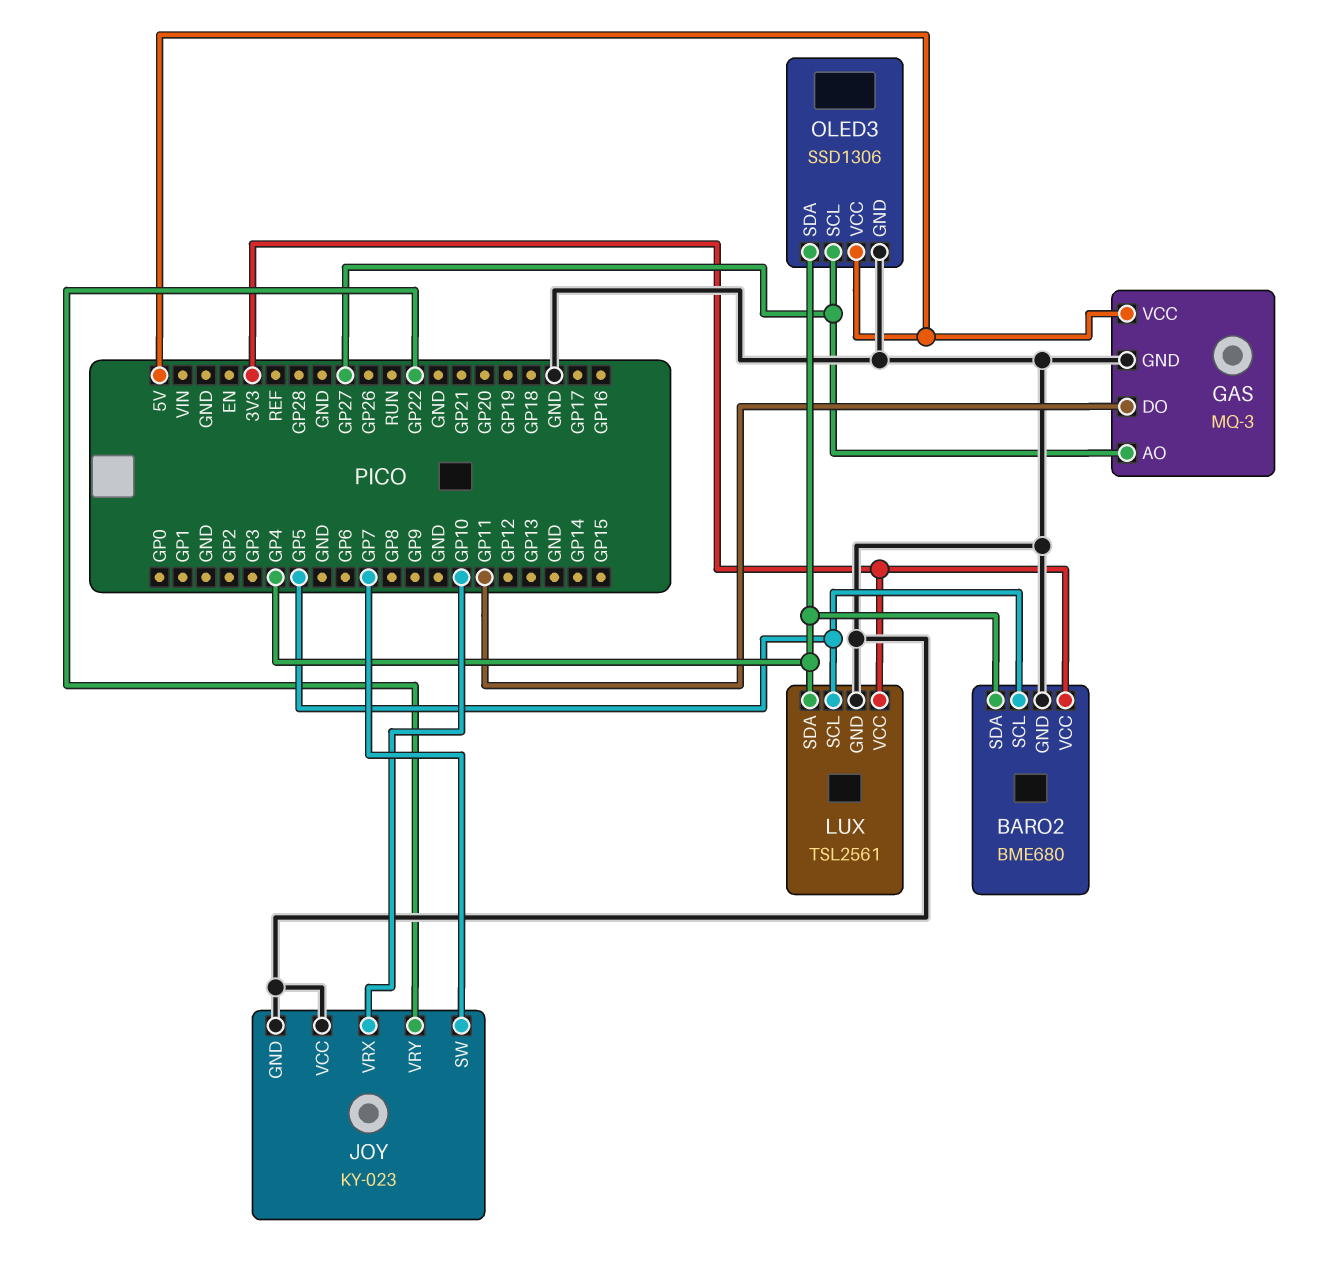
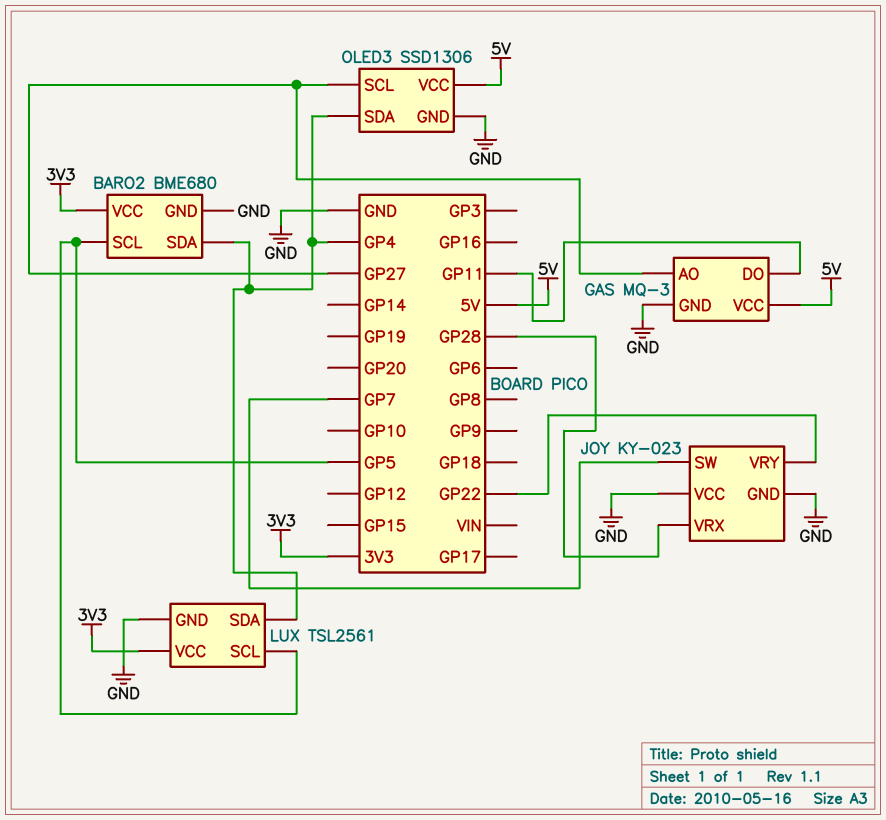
JOY pin VRX: GP10 -> GP28

